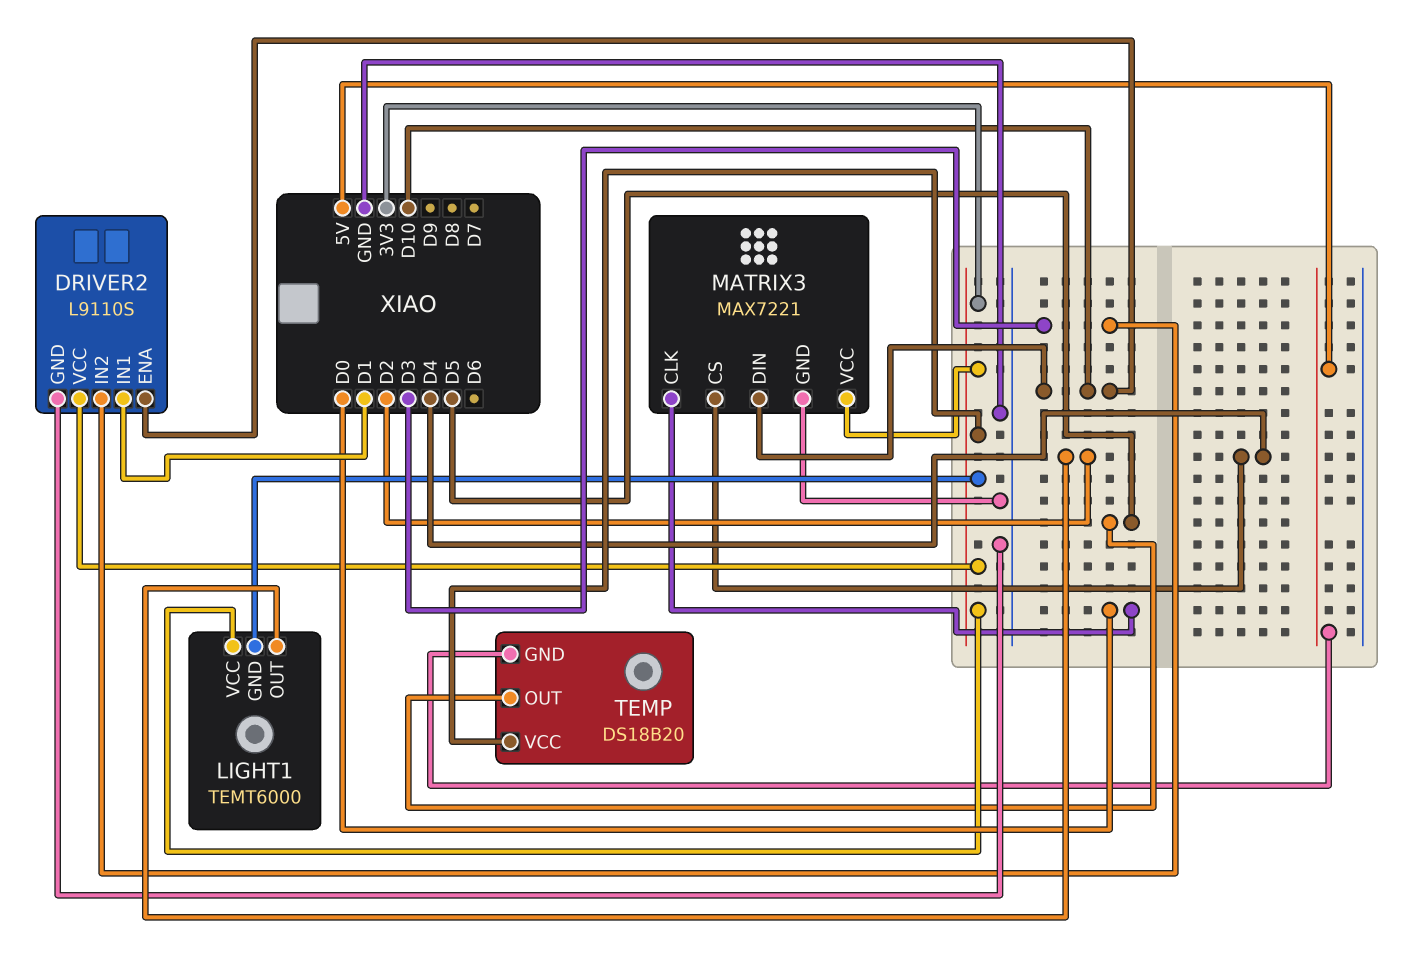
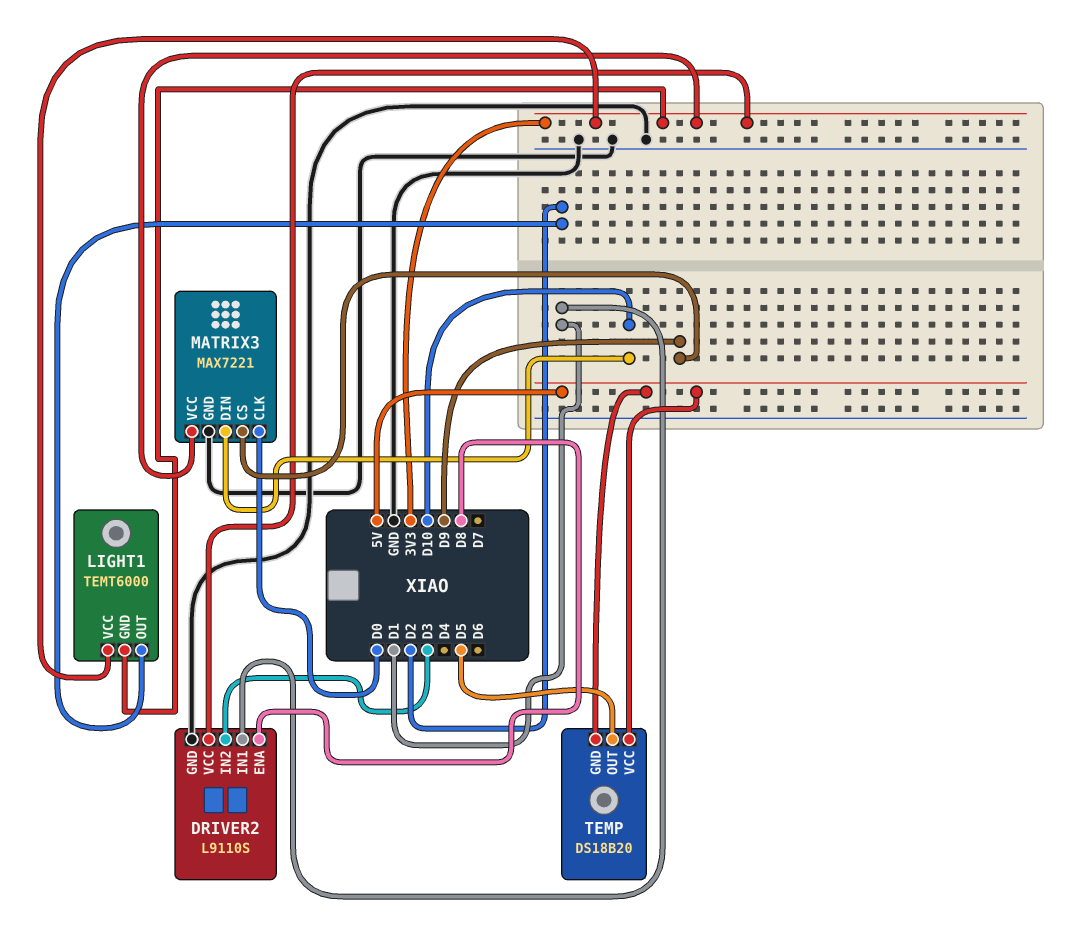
DRIVER2 pin ENA: D10 -> D8
MATRIX3 pin CS: D4 -> D9
TEMP pin VCC: 3V3 -> 5V

